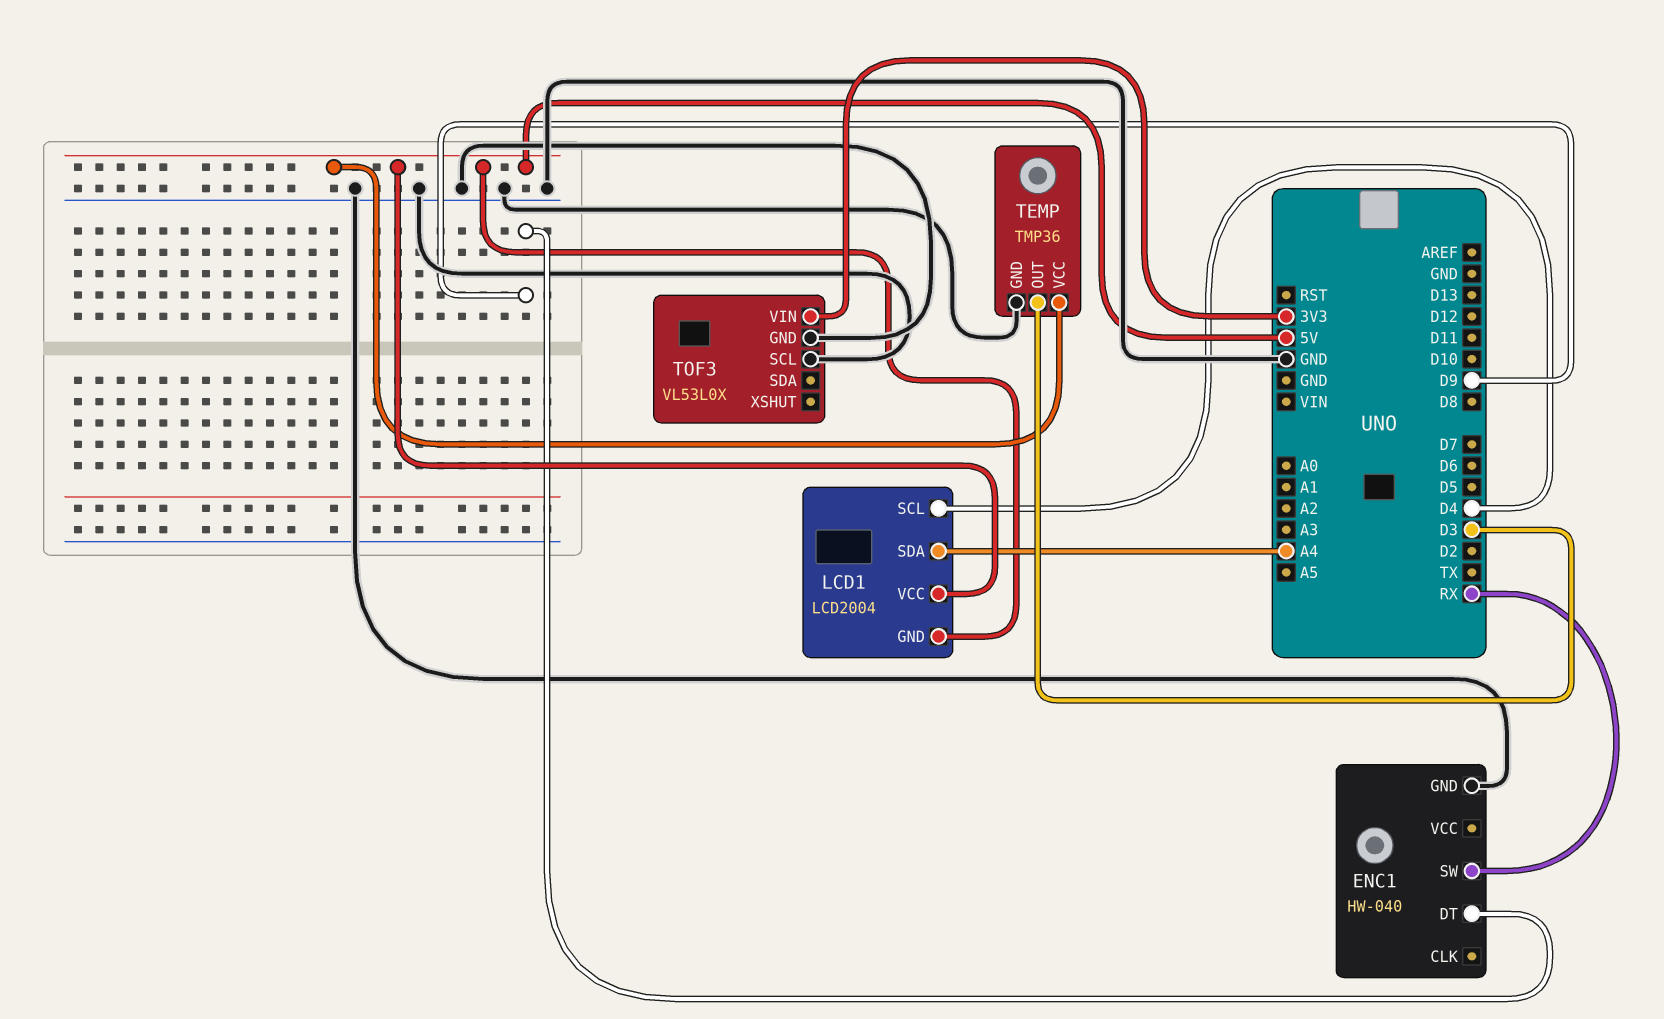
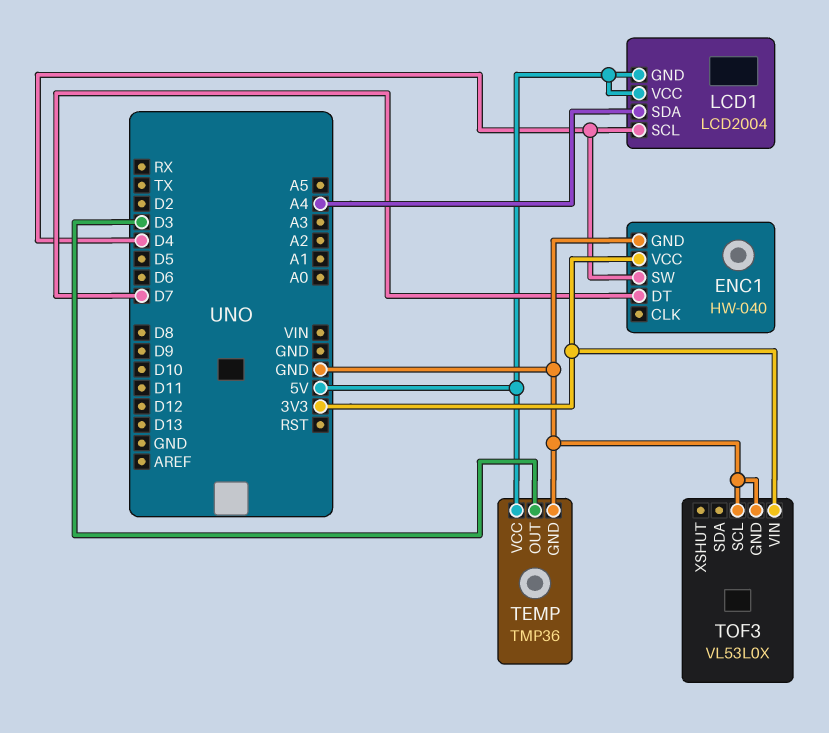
ENC1 pin DT: D9 -> D7
ENC1 pin SW: RX -> D4
ENC1 pin VCC: none -> 3V3

